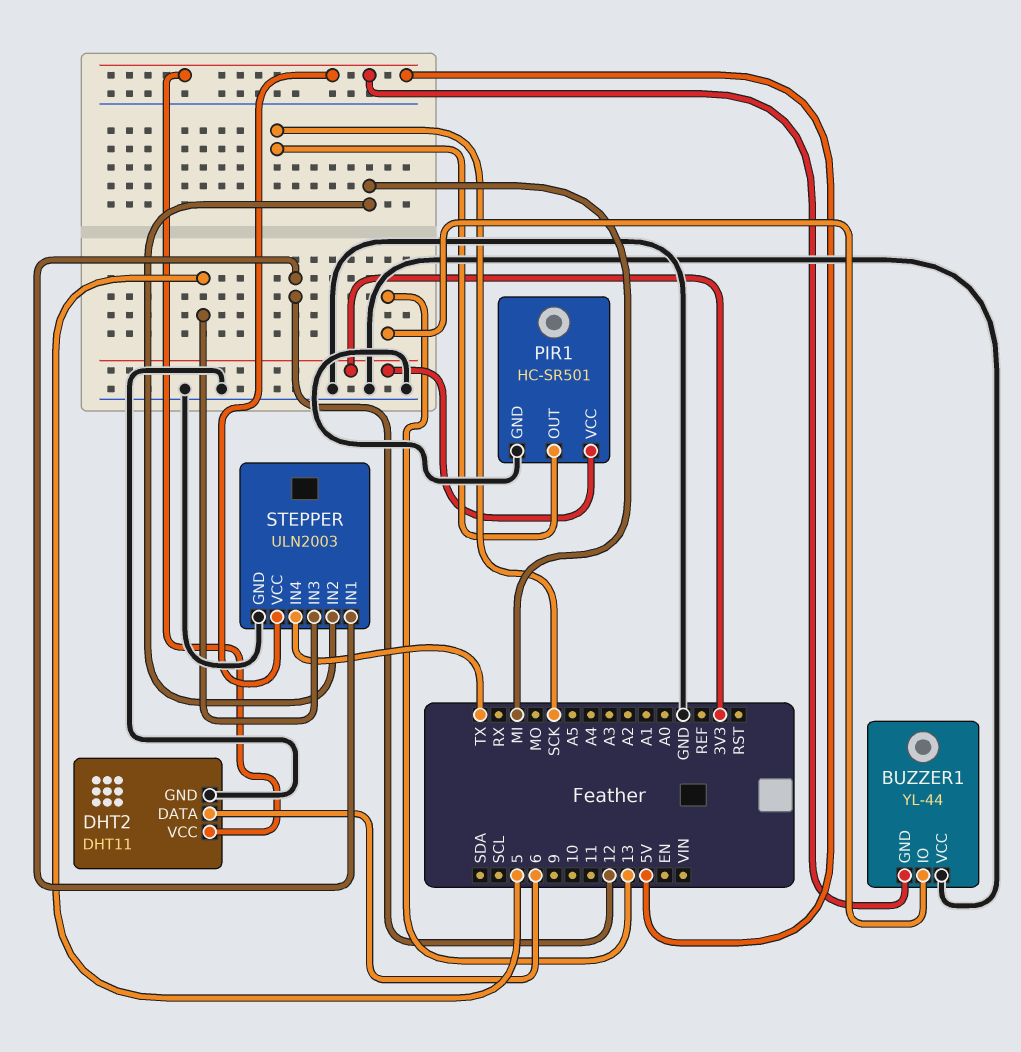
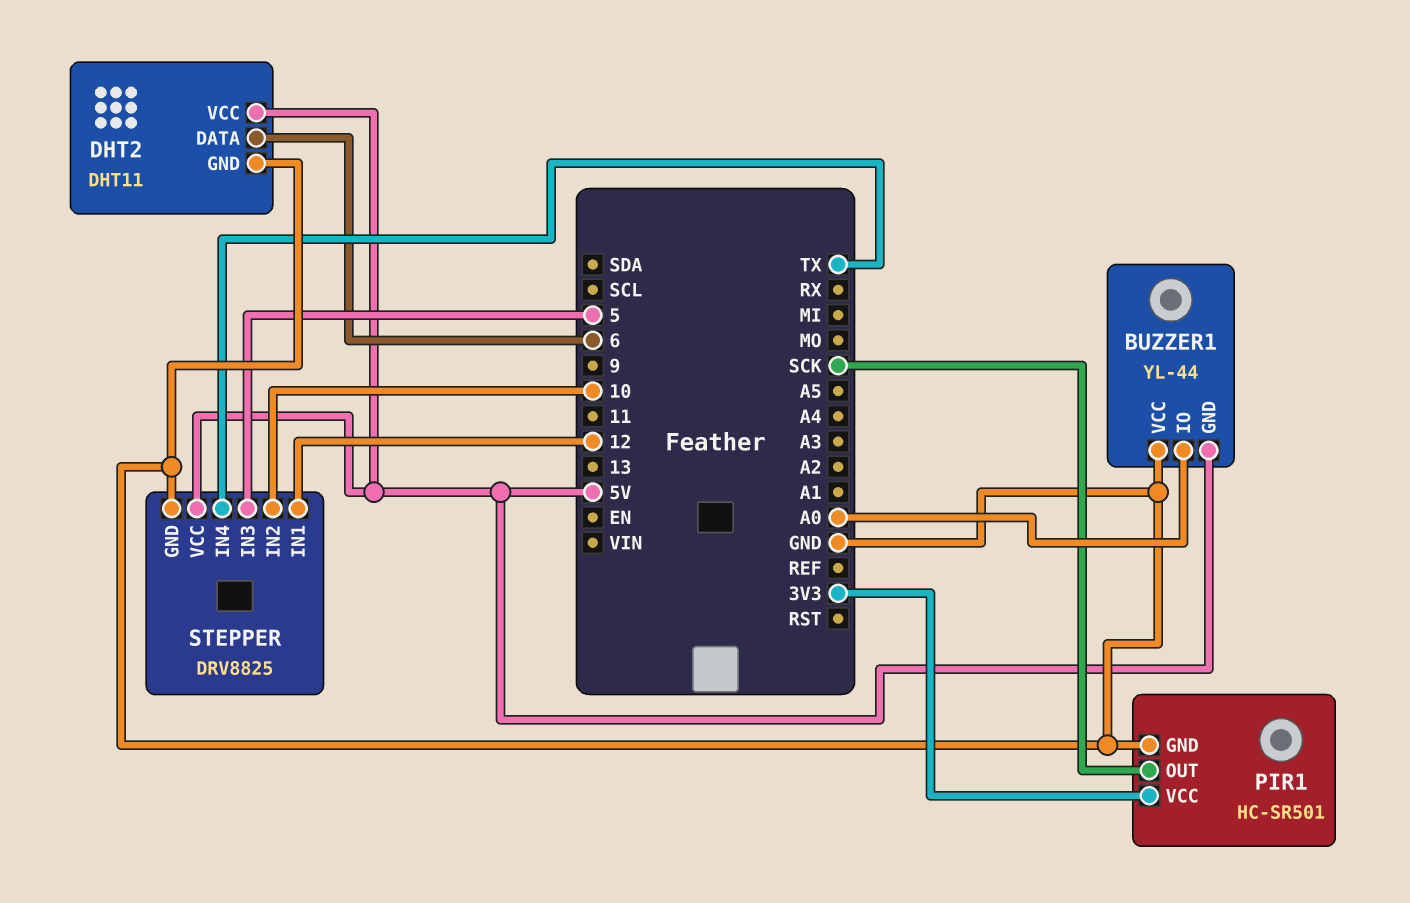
BUZZER1 pin IO: 13 -> A0
STEPPER: ULN2003 -> DRV8825
STEPPER pin IN2: MI -> 10

